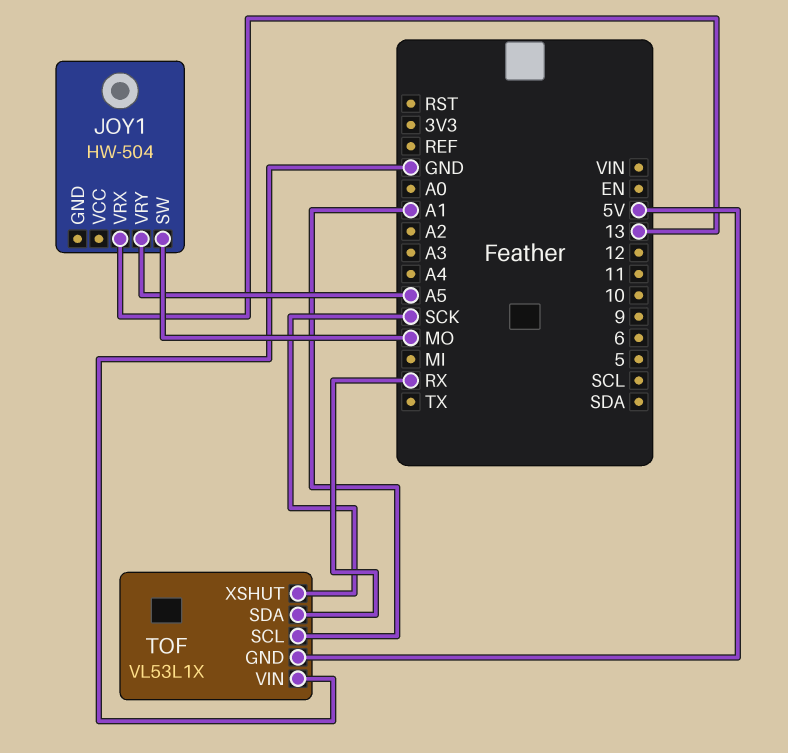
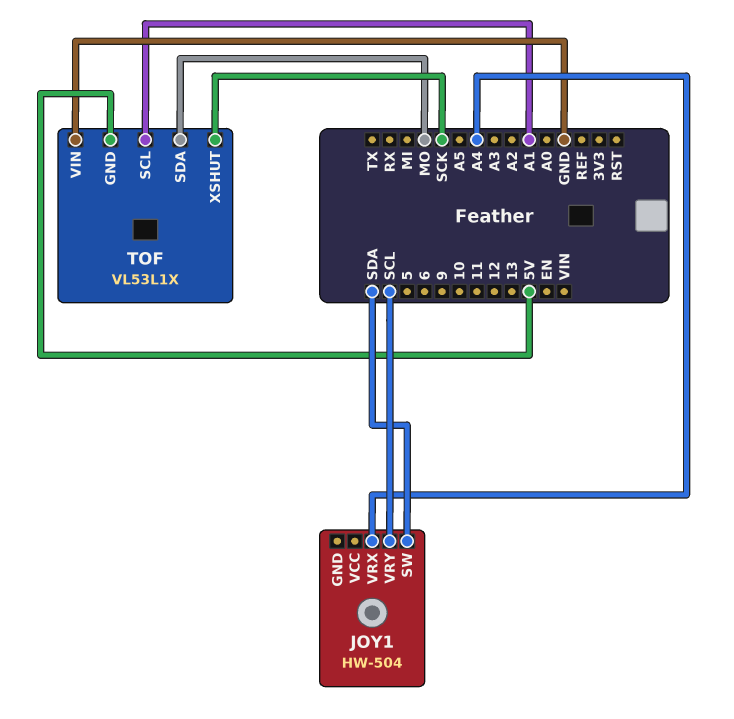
JOY1 pin SW: MO -> SDA
JOY1 pin VRX: 13 -> A4
JOY1 pin VRY: A5 -> SCL
TOF pin SDA: RX -> MO

